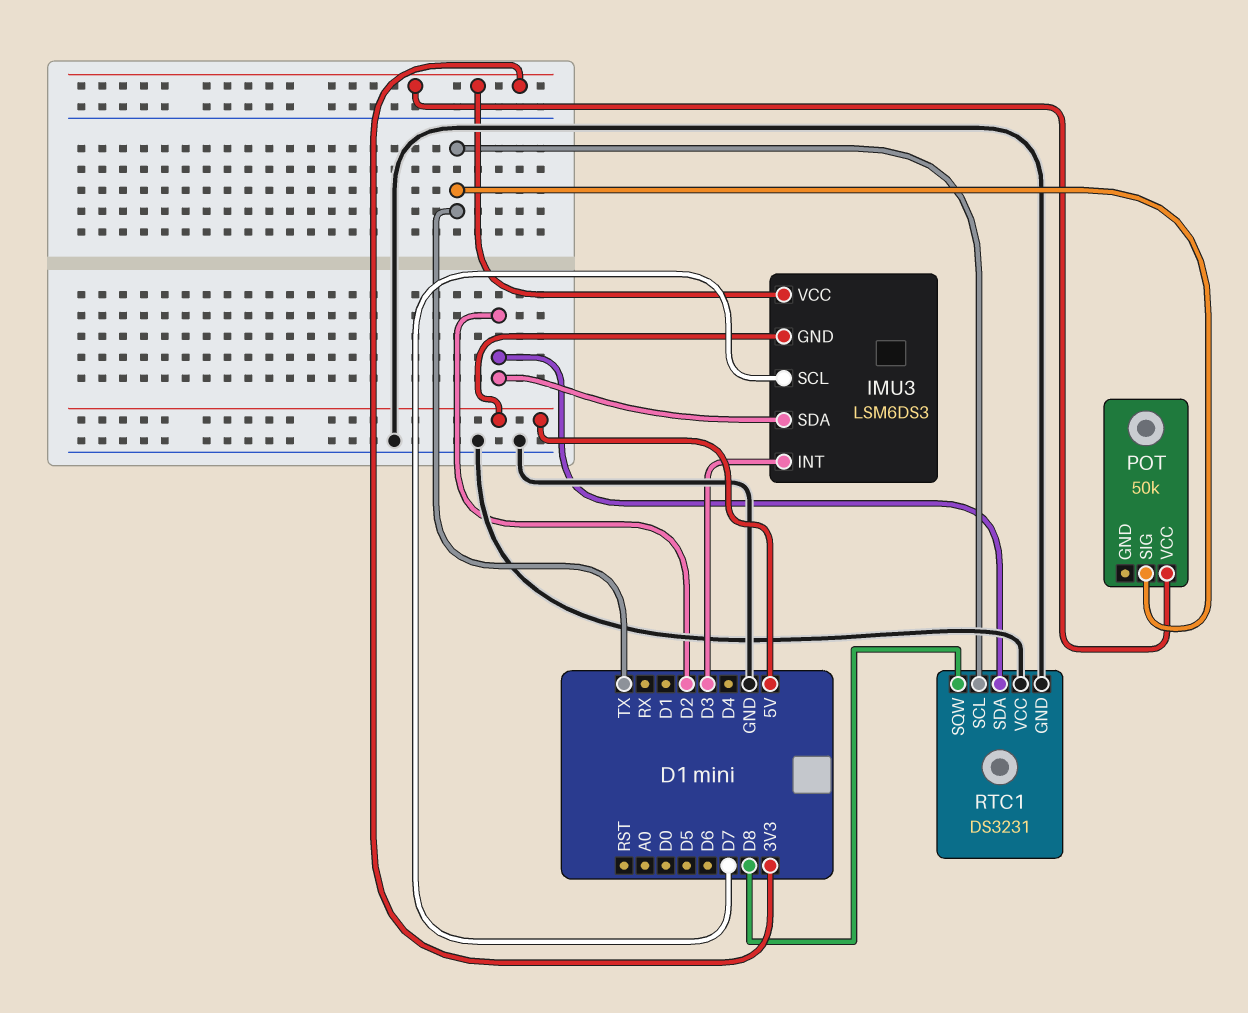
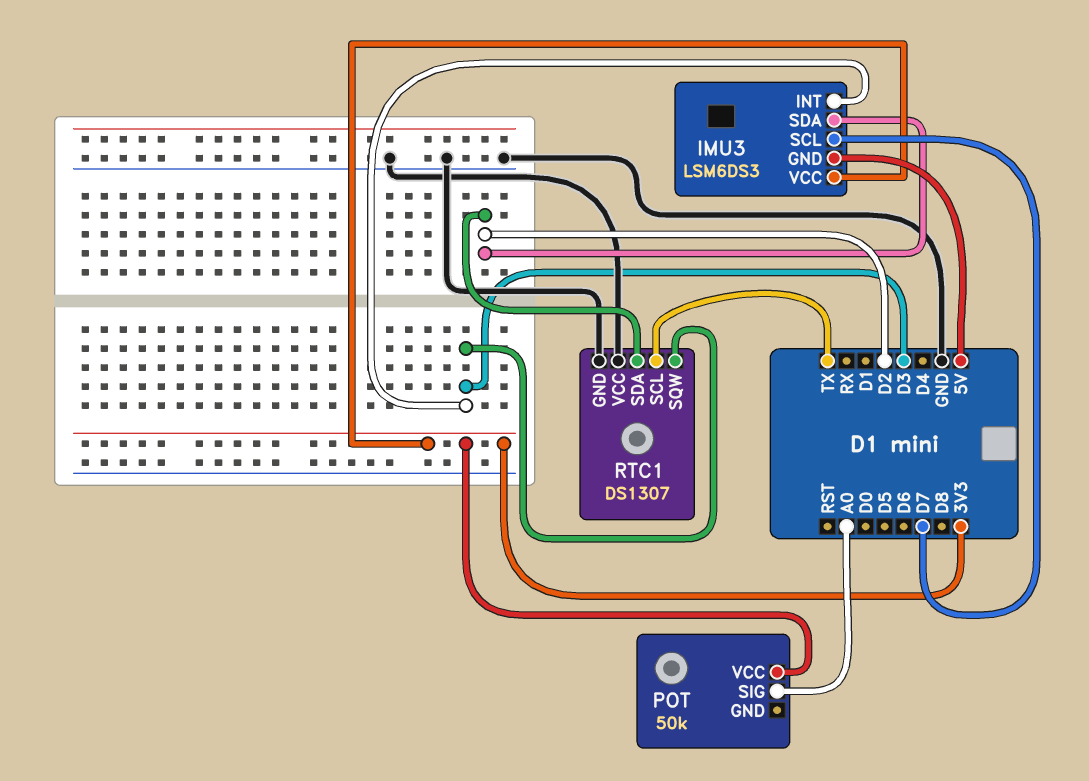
POT pin SIG: TX -> A0
RTC1: DS3231 -> DS1307
RTC1 pin SQW: D8 -> D3

